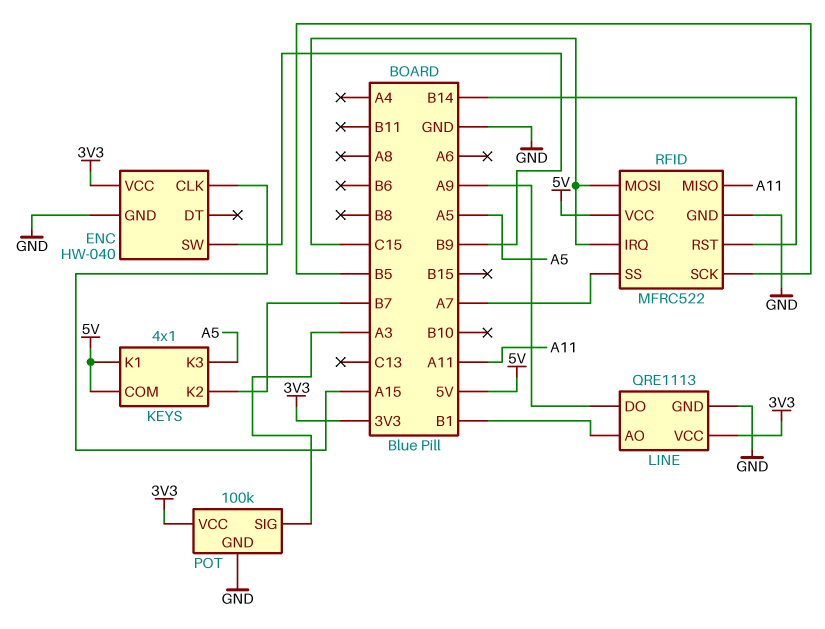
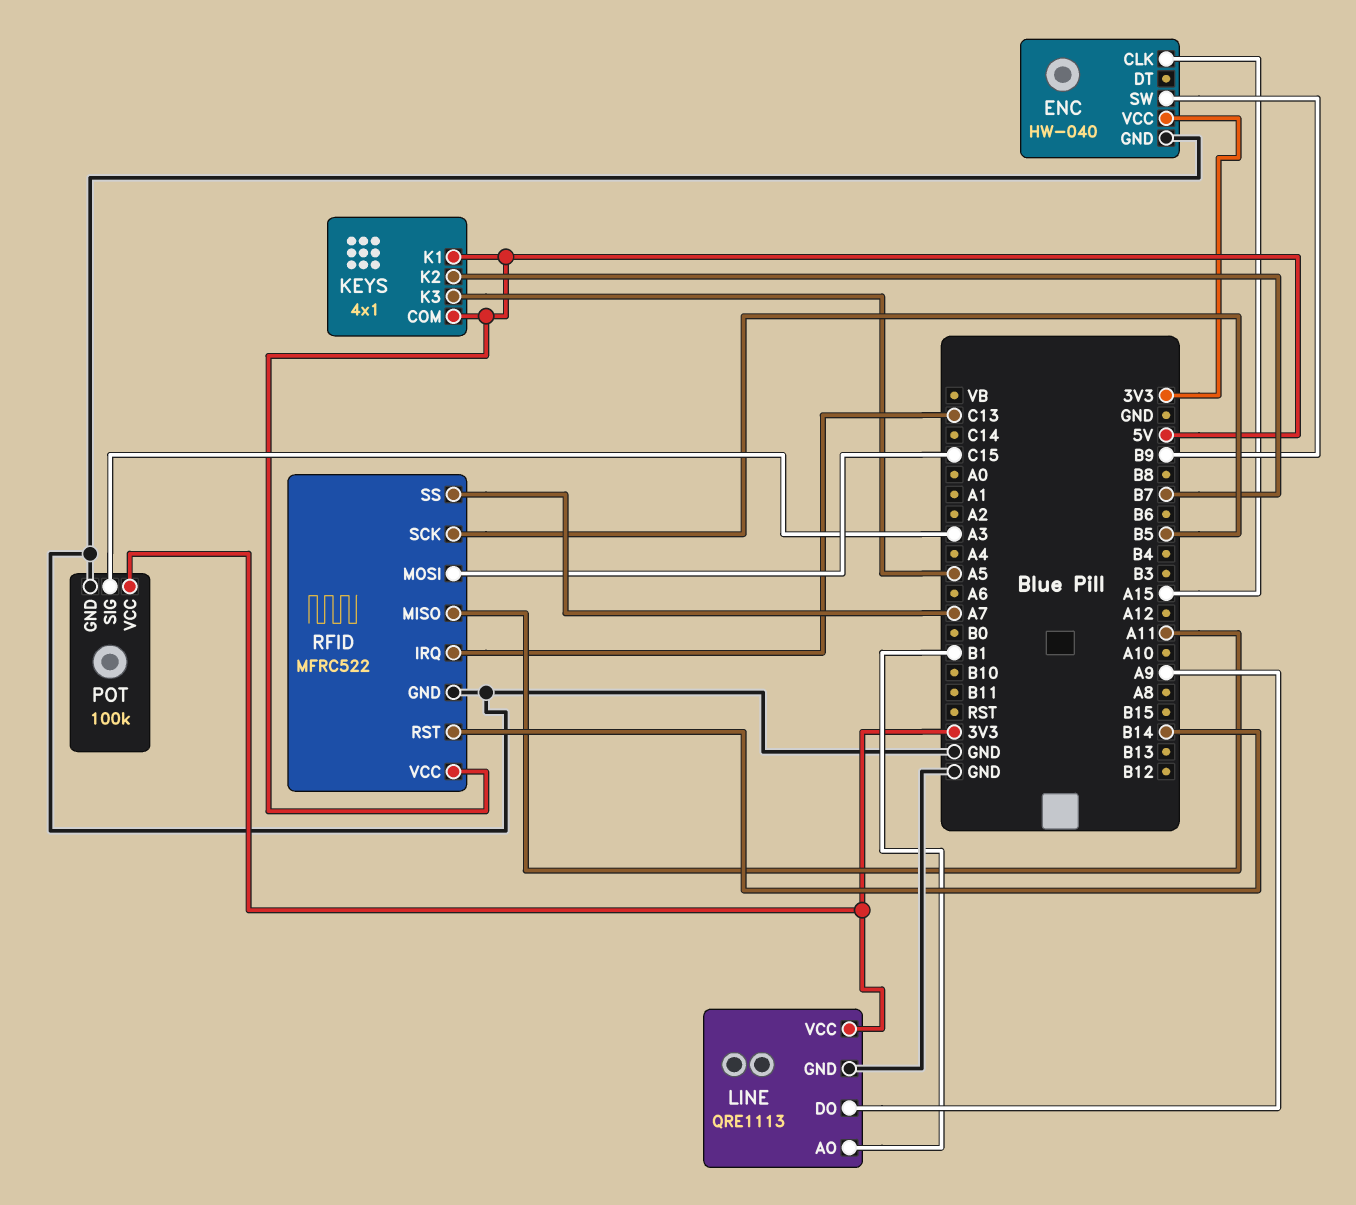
RFID pin IRQ: C15 -> C13

